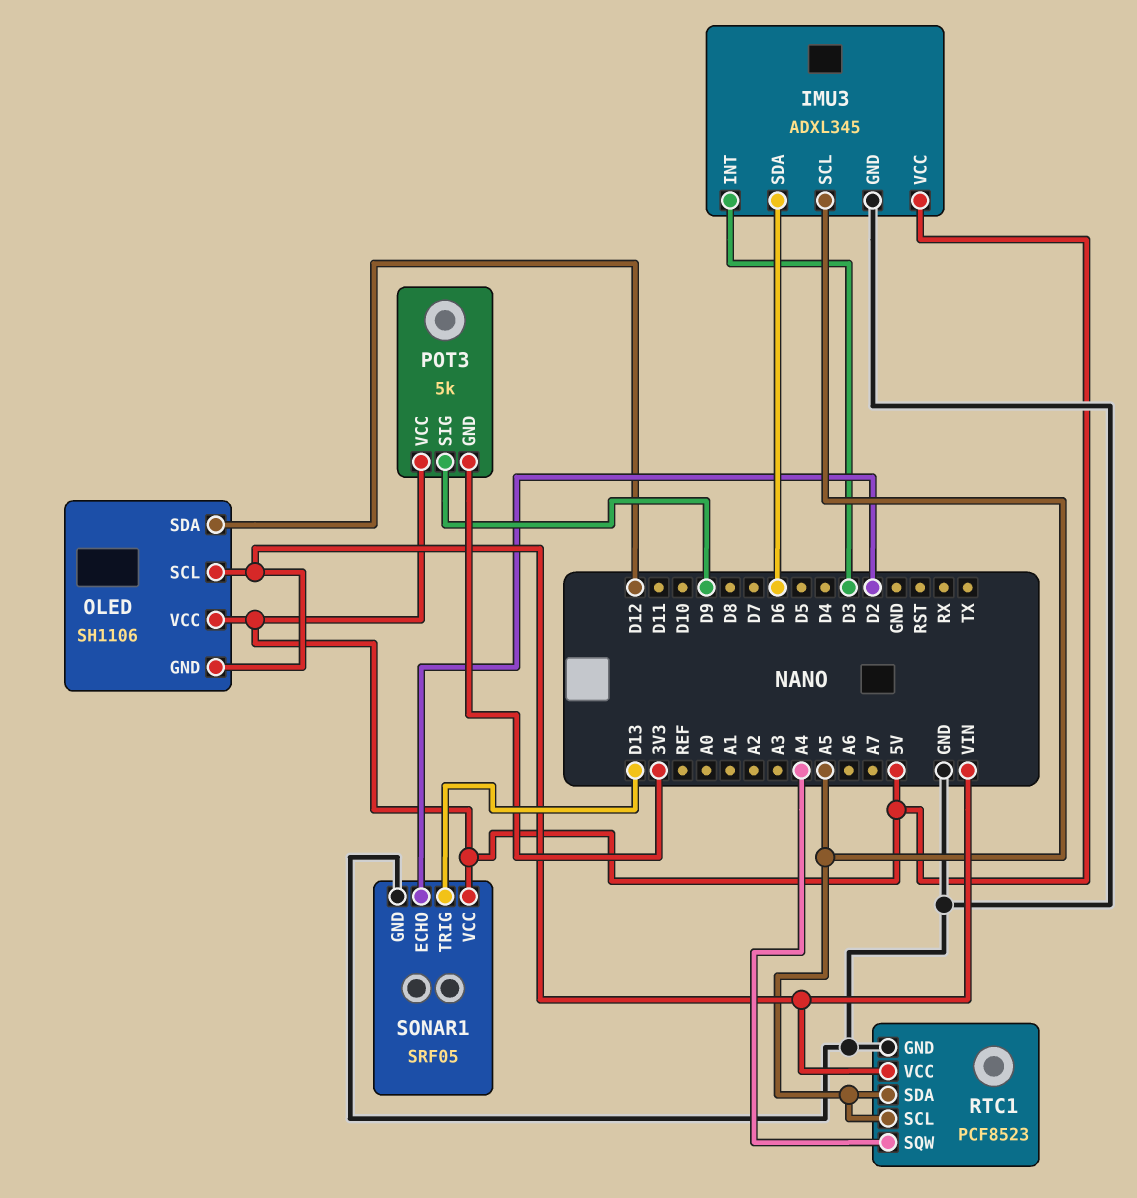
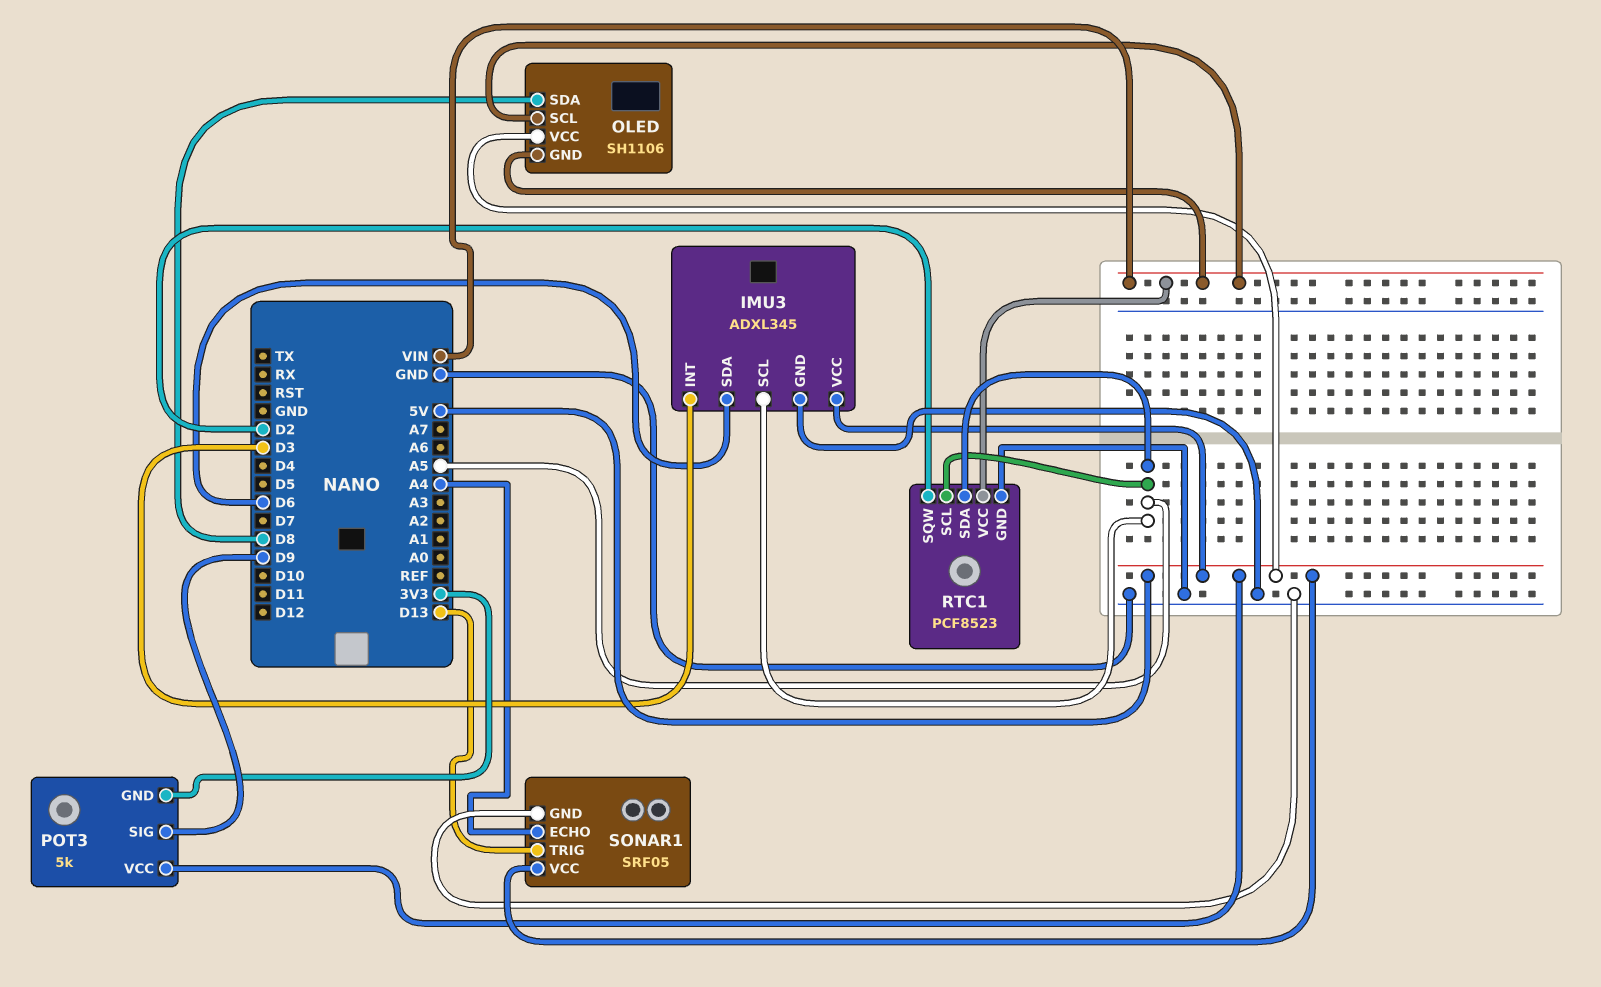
OLED pin SDA: D12 -> D8
RTC1 pin SQW: A4 -> D2
SONAR1 pin ECHO: D2 -> A4

